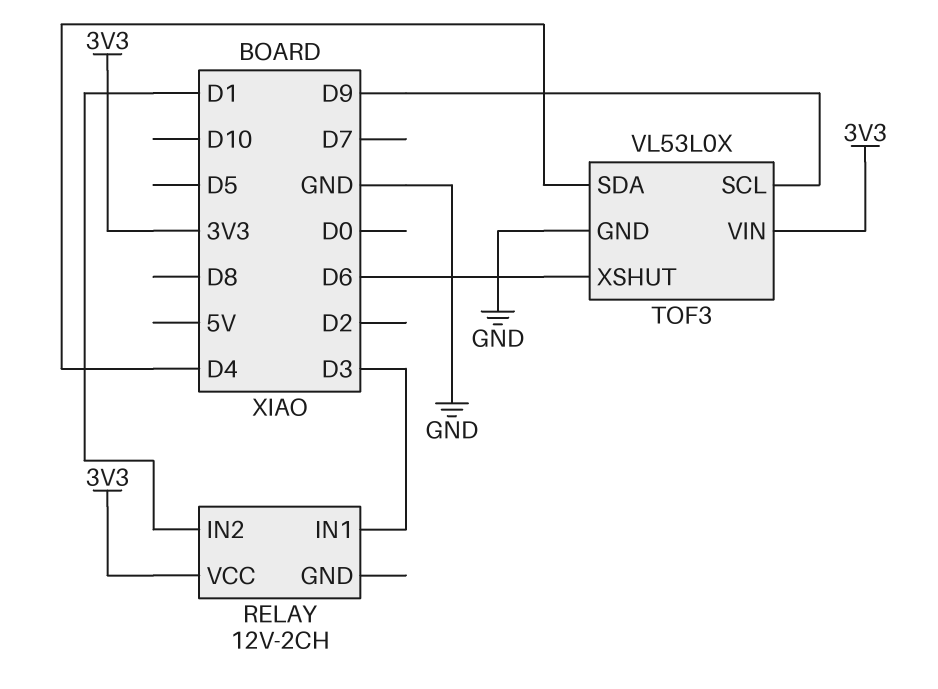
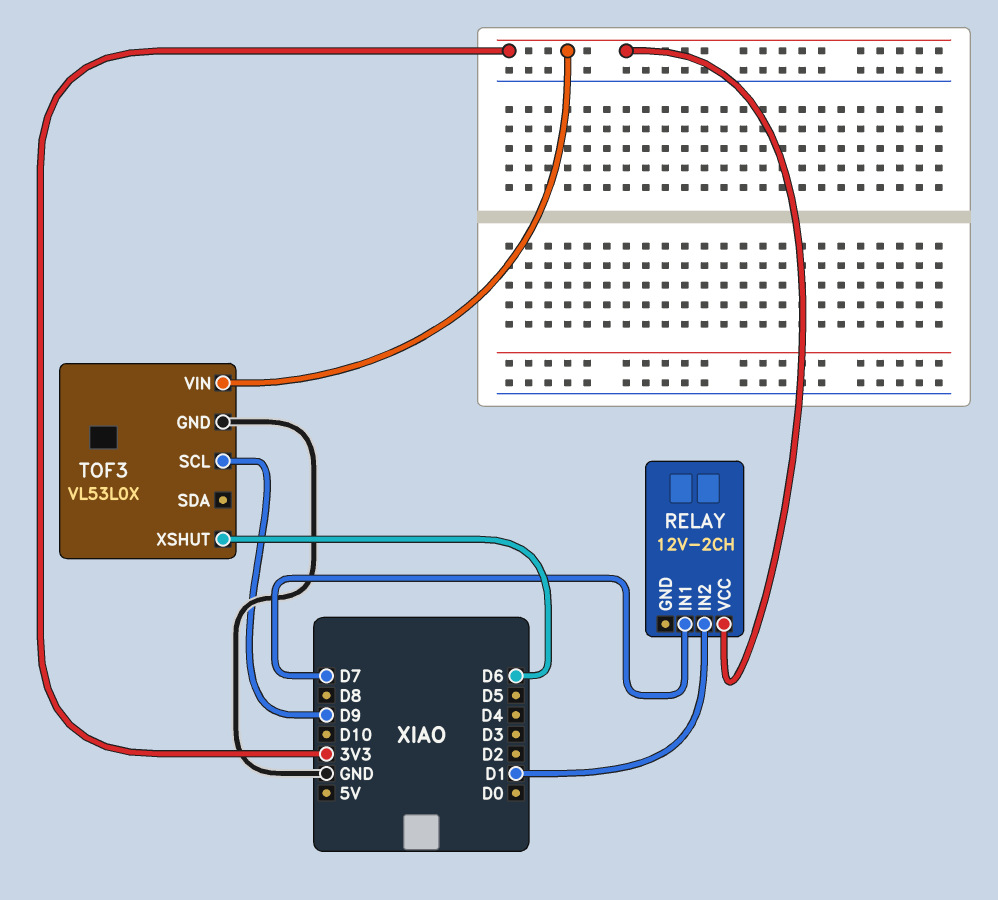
RELAY pin IN1: D3 -> D7
TOF3 pin SDA: D4 -> none

